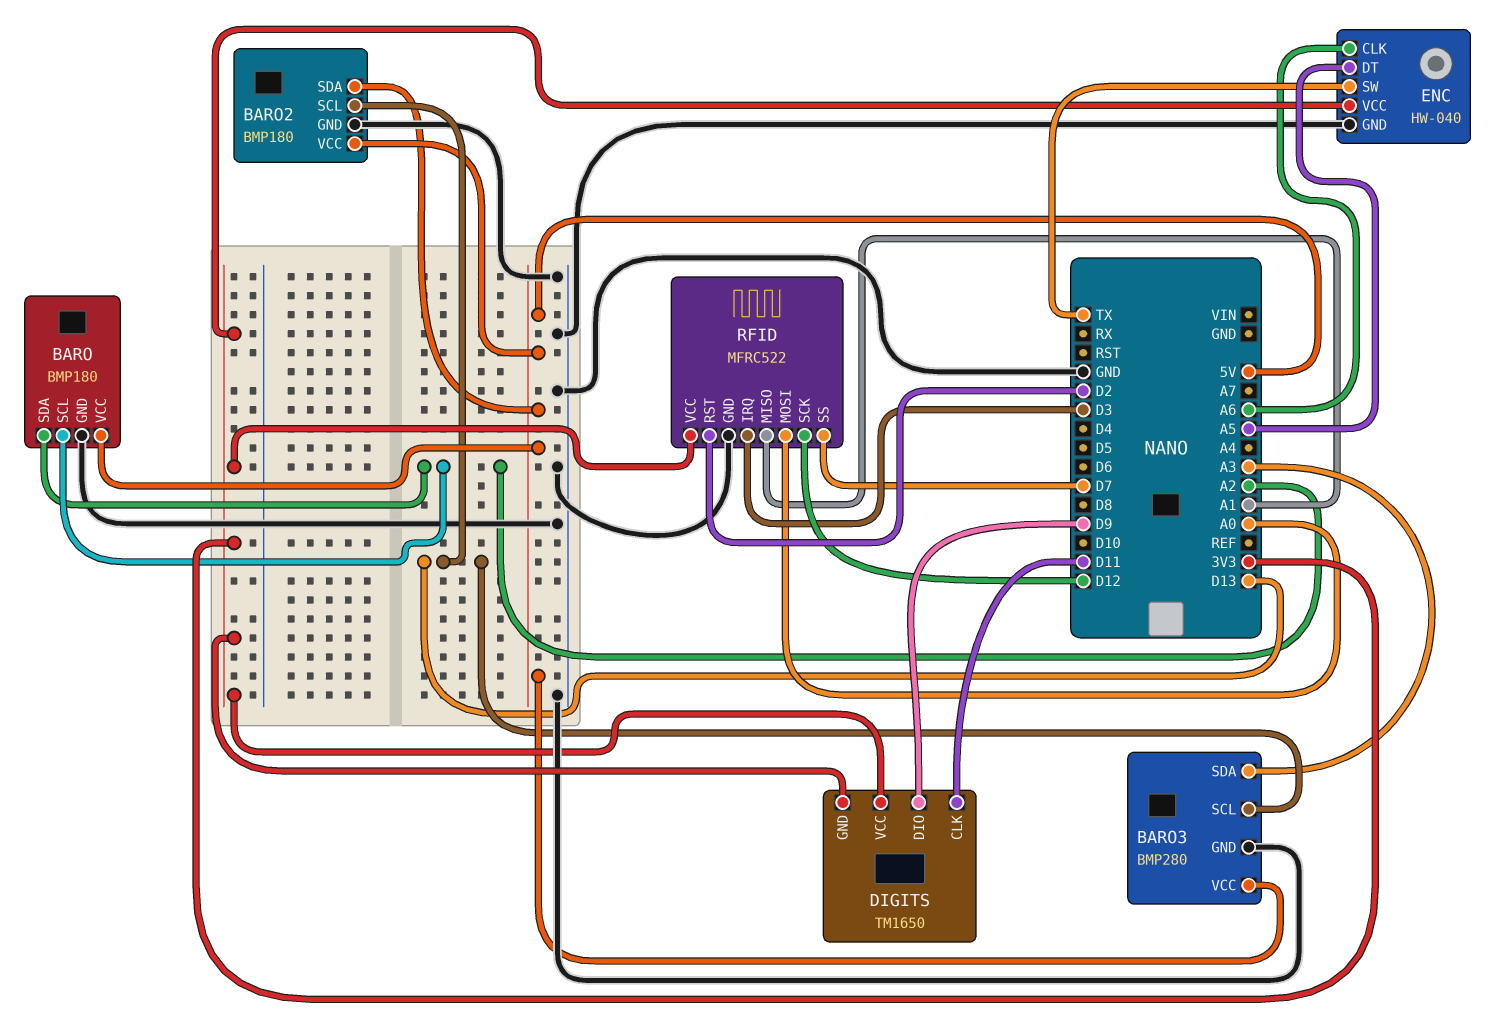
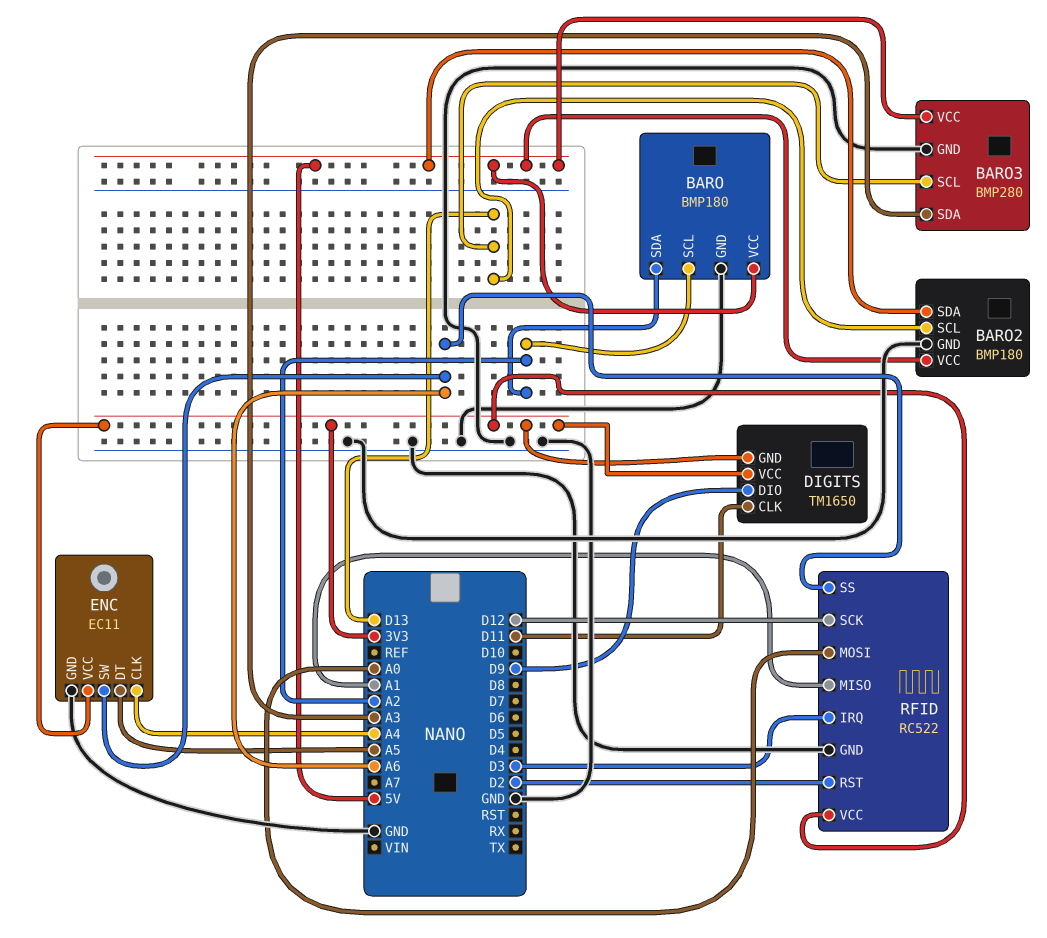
ENC: HW-040 -> EC11
ENC pin CLK: A6 -> A4
ENC pin SW: TX -> A6
RFID: MFRC522 -> RC522
RFID pin SS: D7 -> A6

